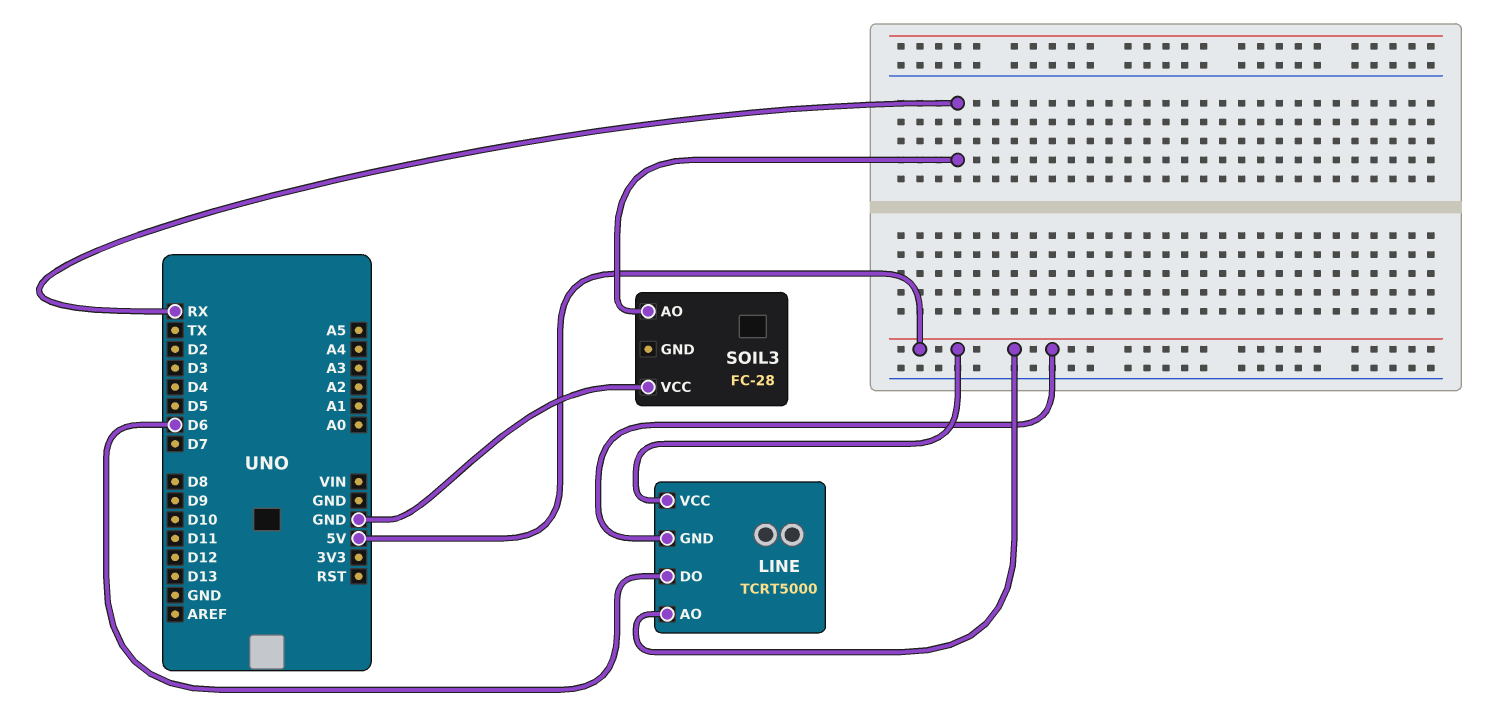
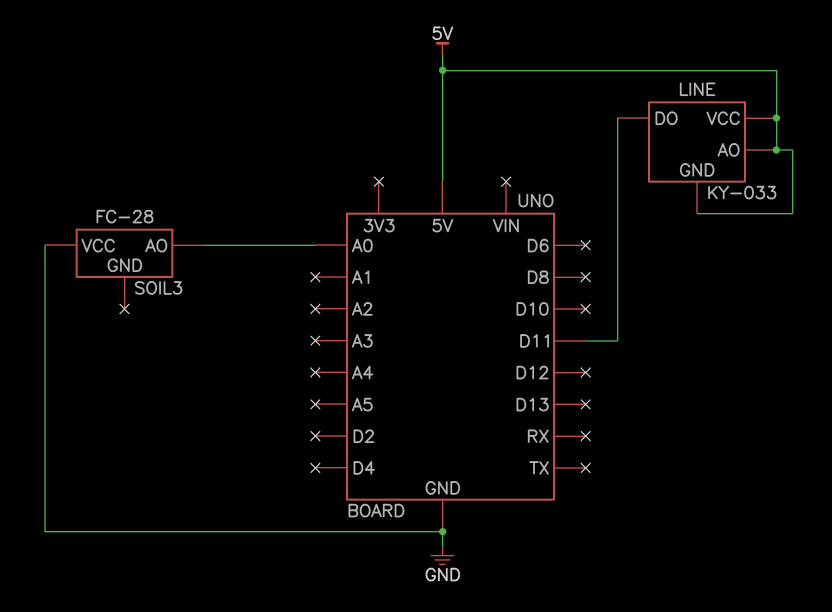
LINE: TCRT5000 -> KY-033
LINE pin DO: D6 -> D11
SOIL3 pin AO: RX -> A0

